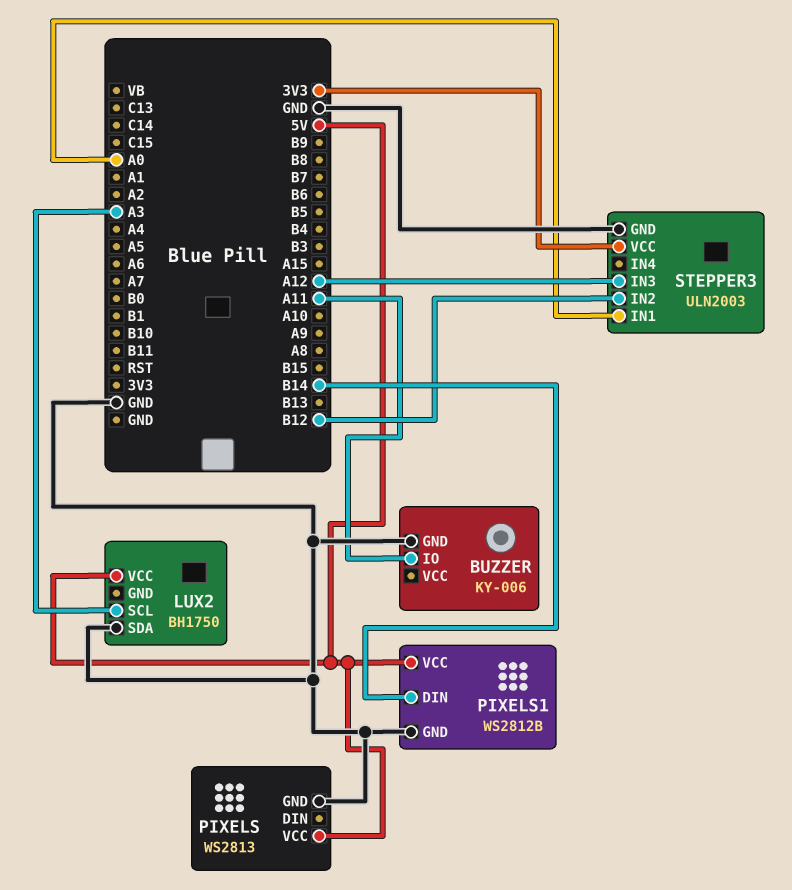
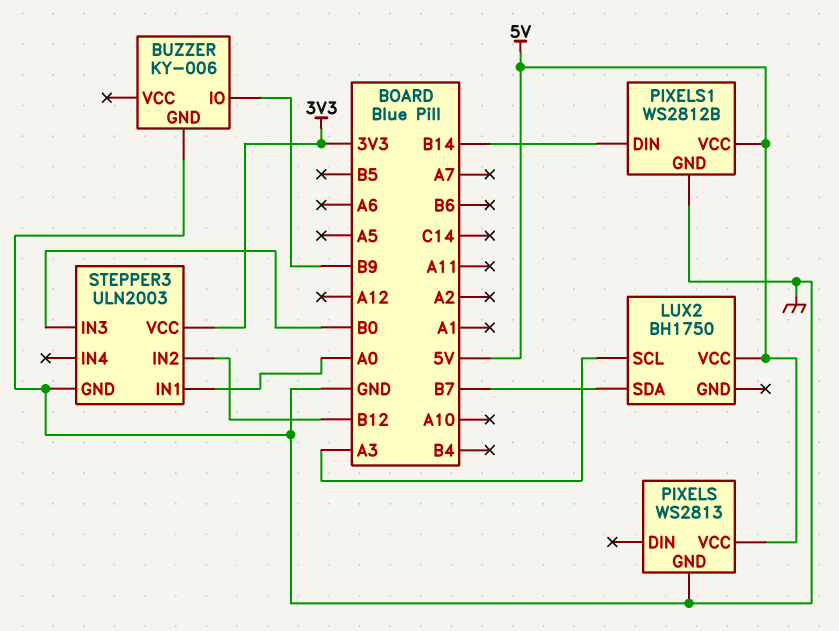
BUZZER pin IO: A11 -> B9
LUX2 pin SDA: GND -> B7
STEPPER3 pin IN3: A12 -> B0

